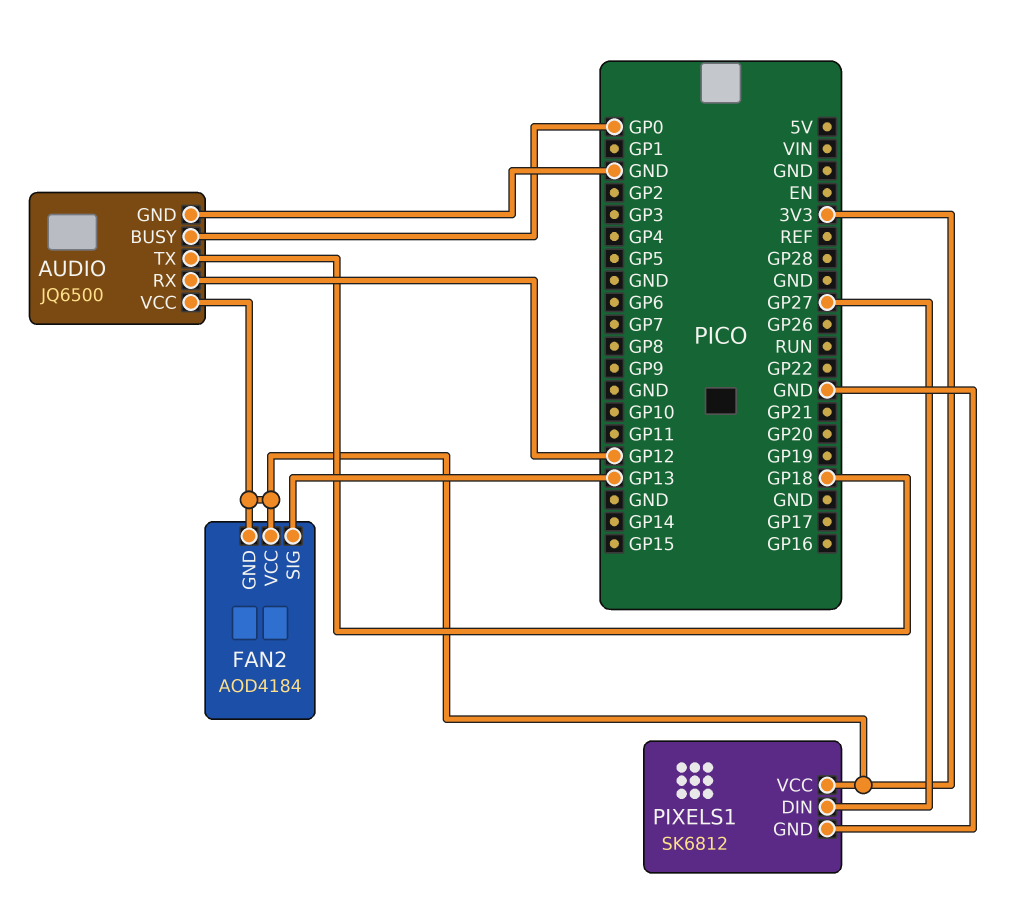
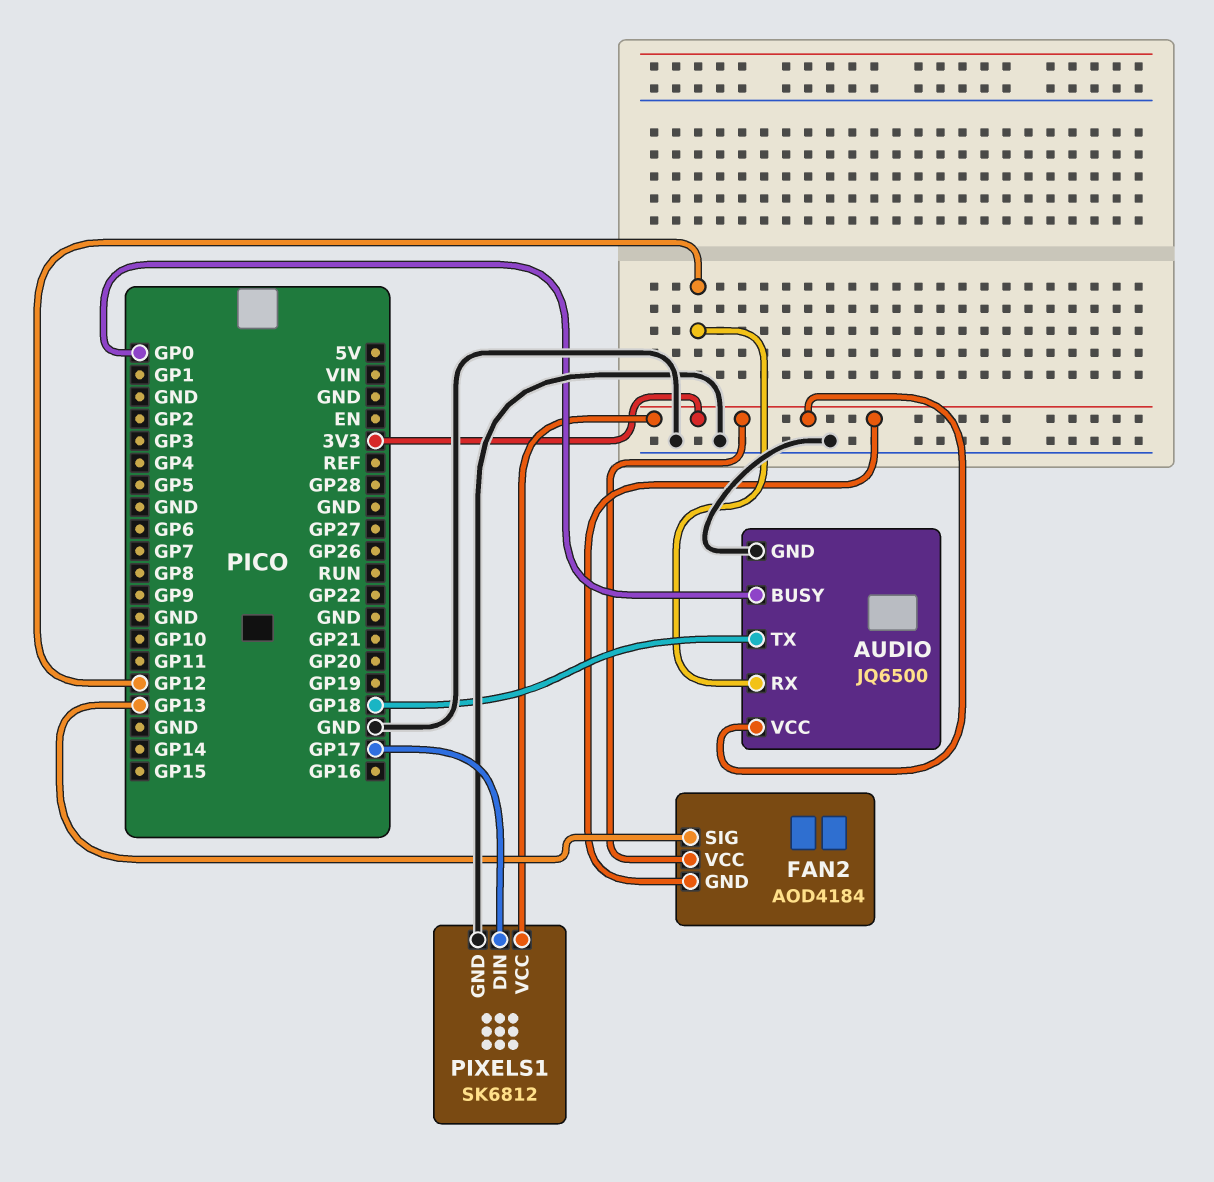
PIXELS1 pin DIN: GP27 -> GP17

